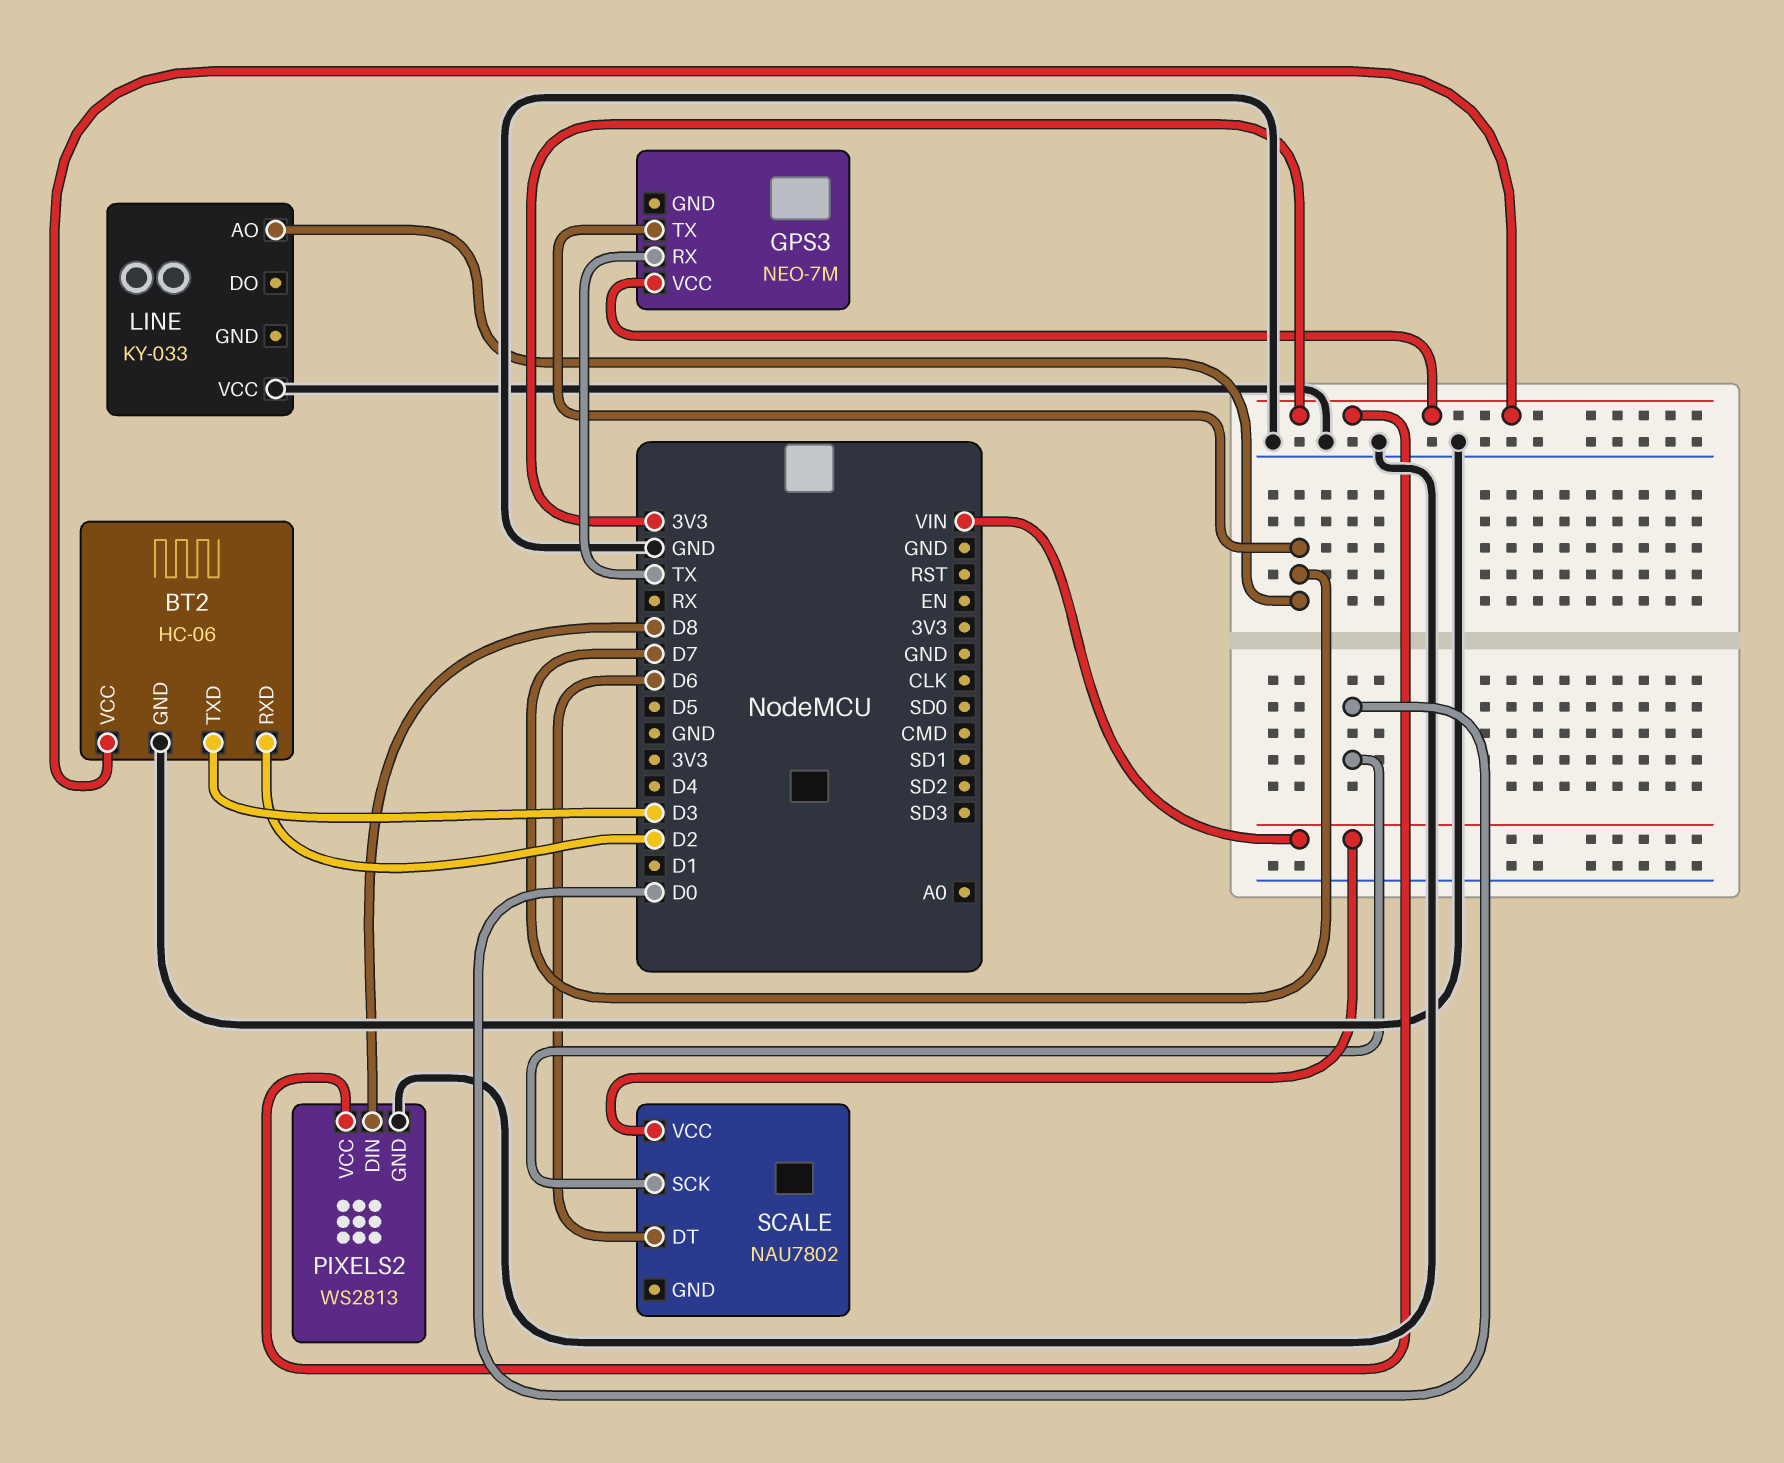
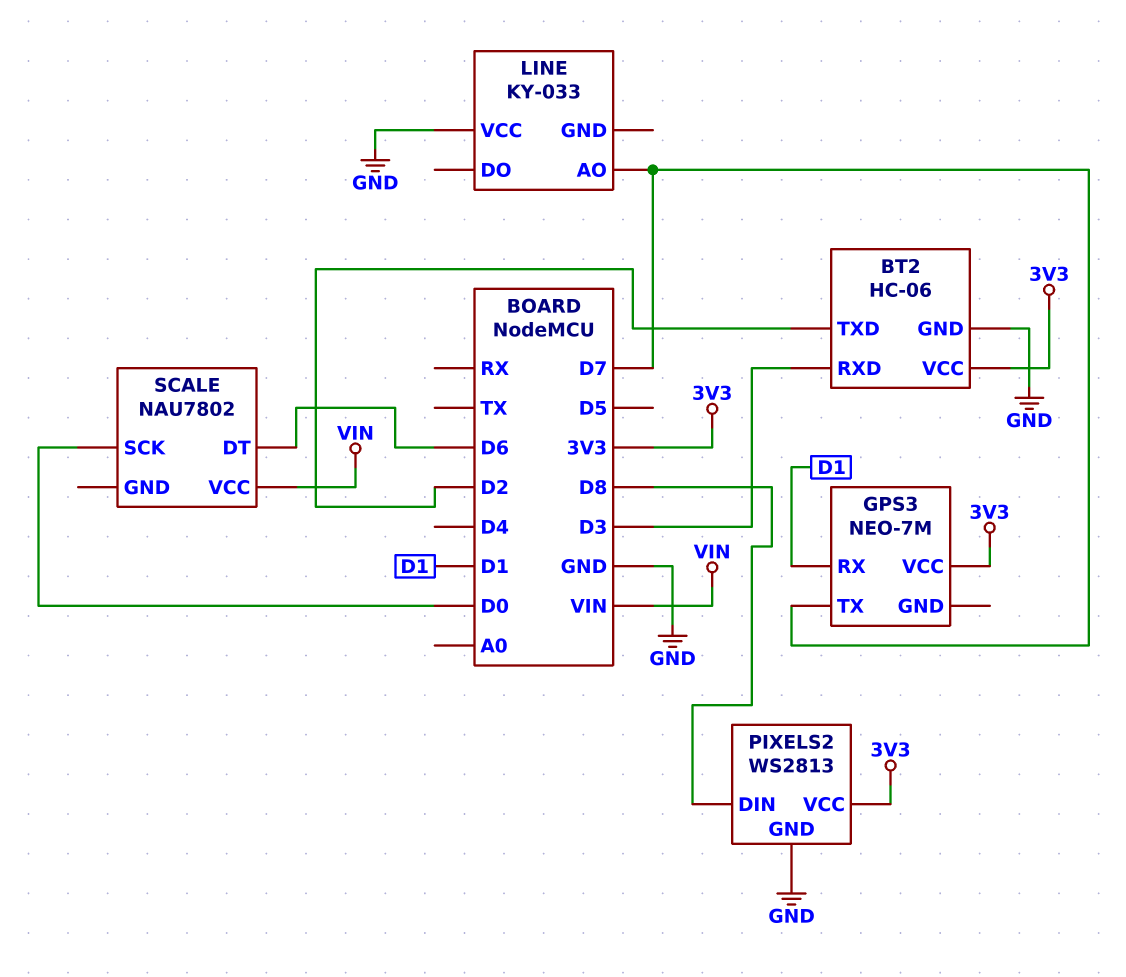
BT2 pin RXD: D2 -> D3
BT2 pin TXD: D3 -> D2
GPS3 pin RX: TX -> D1

